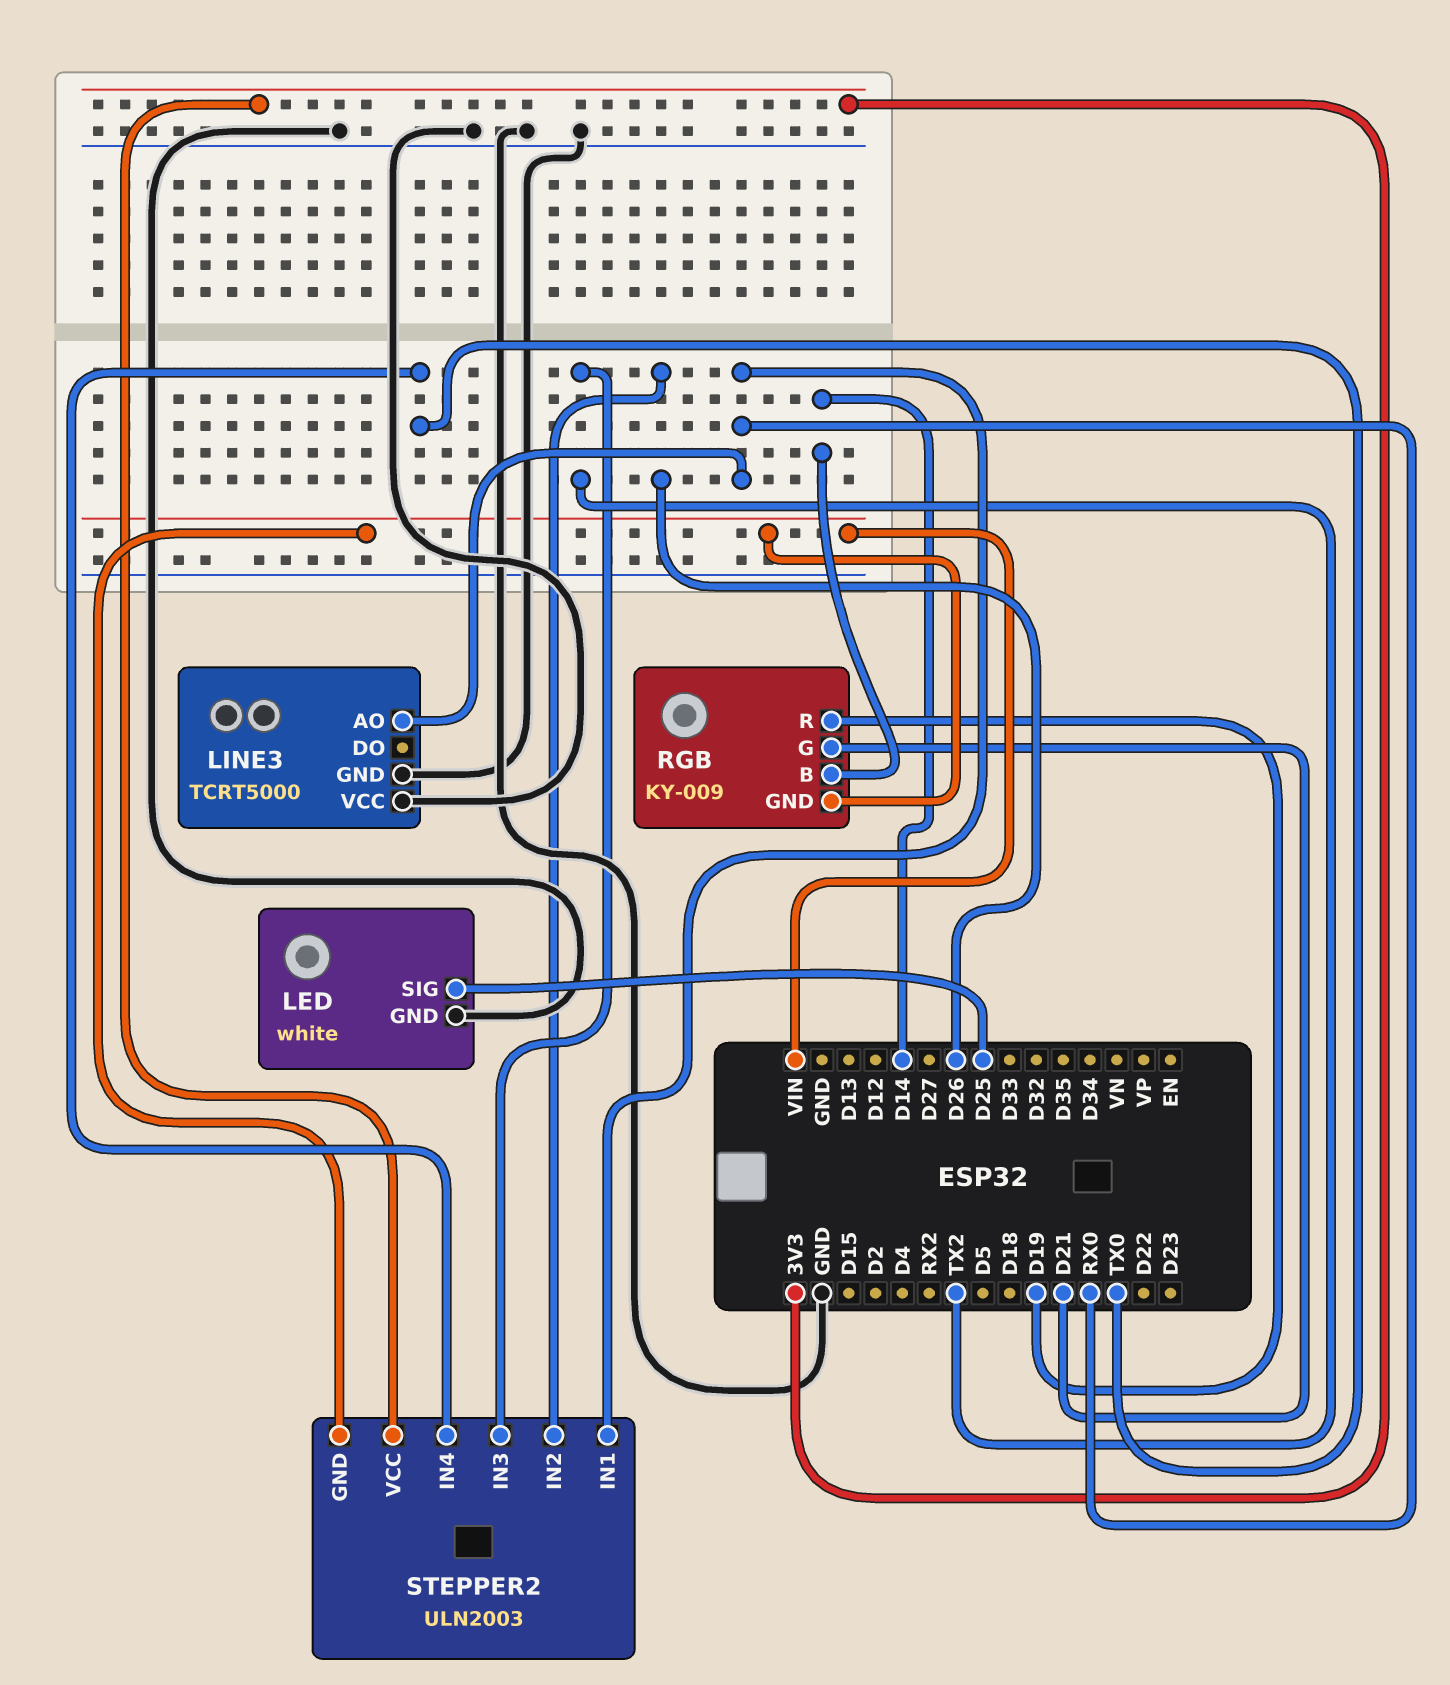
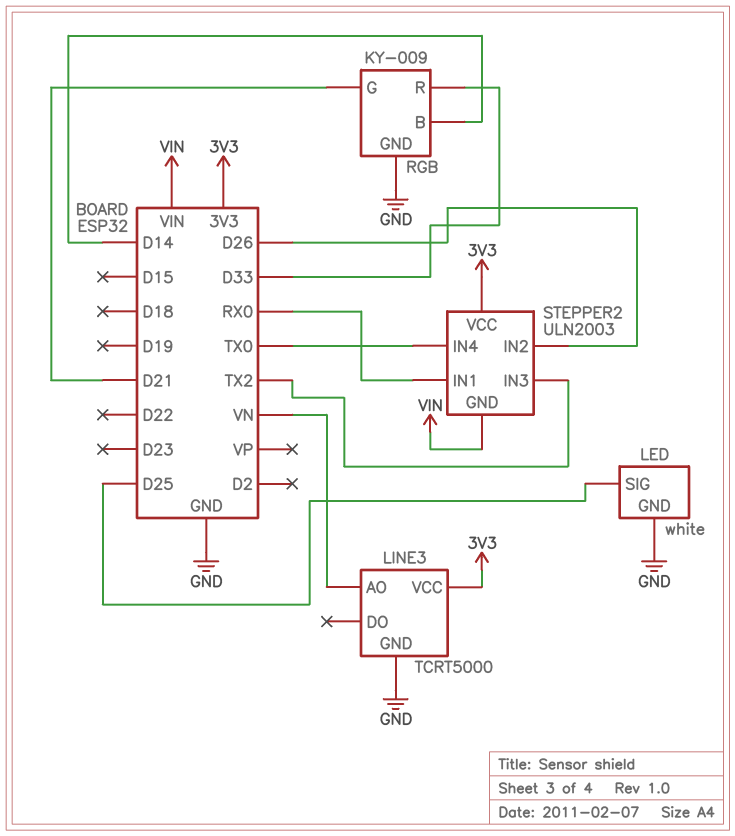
LINE3 pin AO: RX0 -> VN
LINE3 pin VCC: GND -> 3V3
RGB pin GND: VIN -> GND
RGB pin R: D19 -> D33

